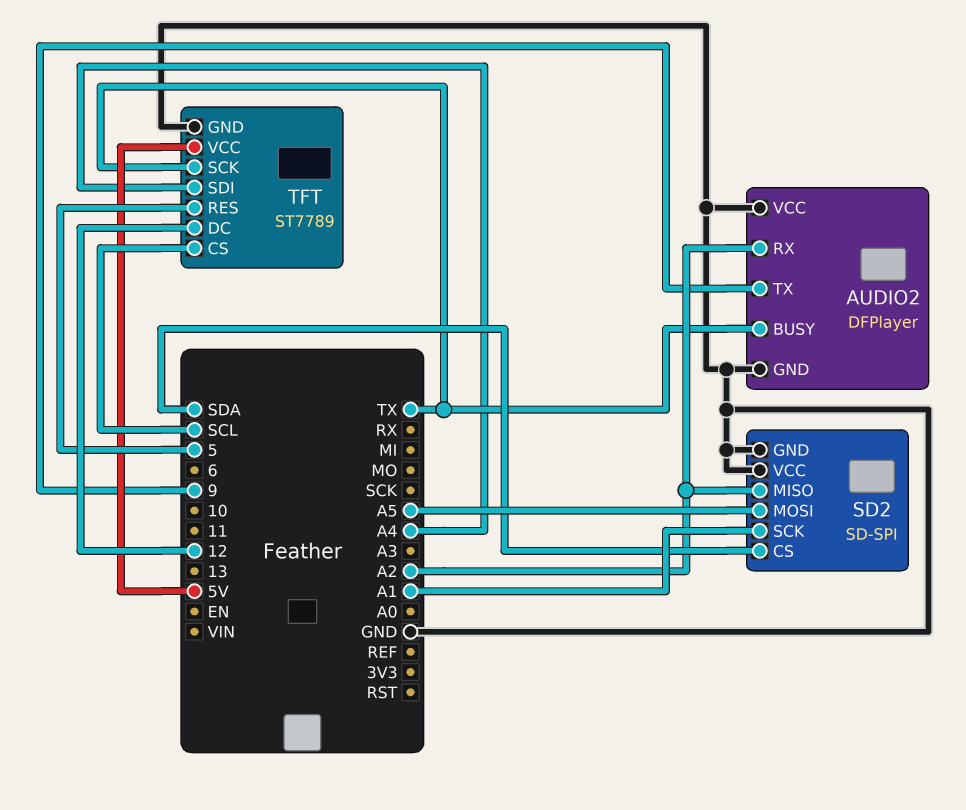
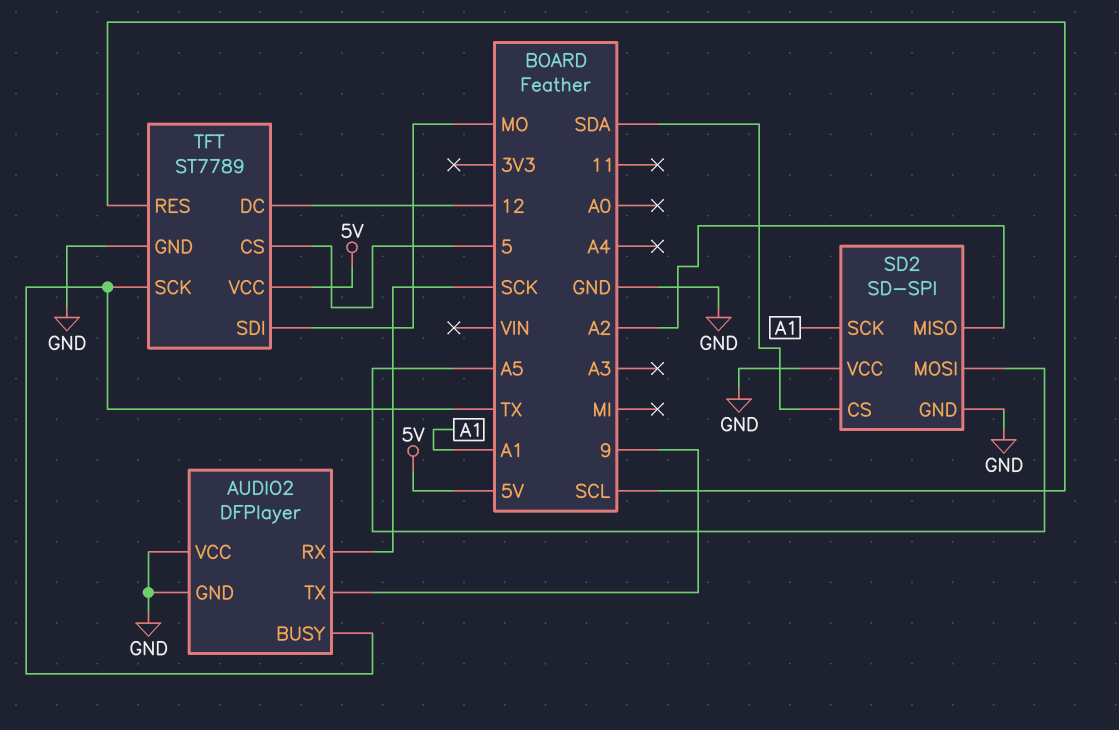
AUDIO2 pin RX: A2 -> SCK
TFT pin CS: SCL -> 5
TFT pin RES: 5 -> SCL
TFT pin SDI: A4 -> MO

